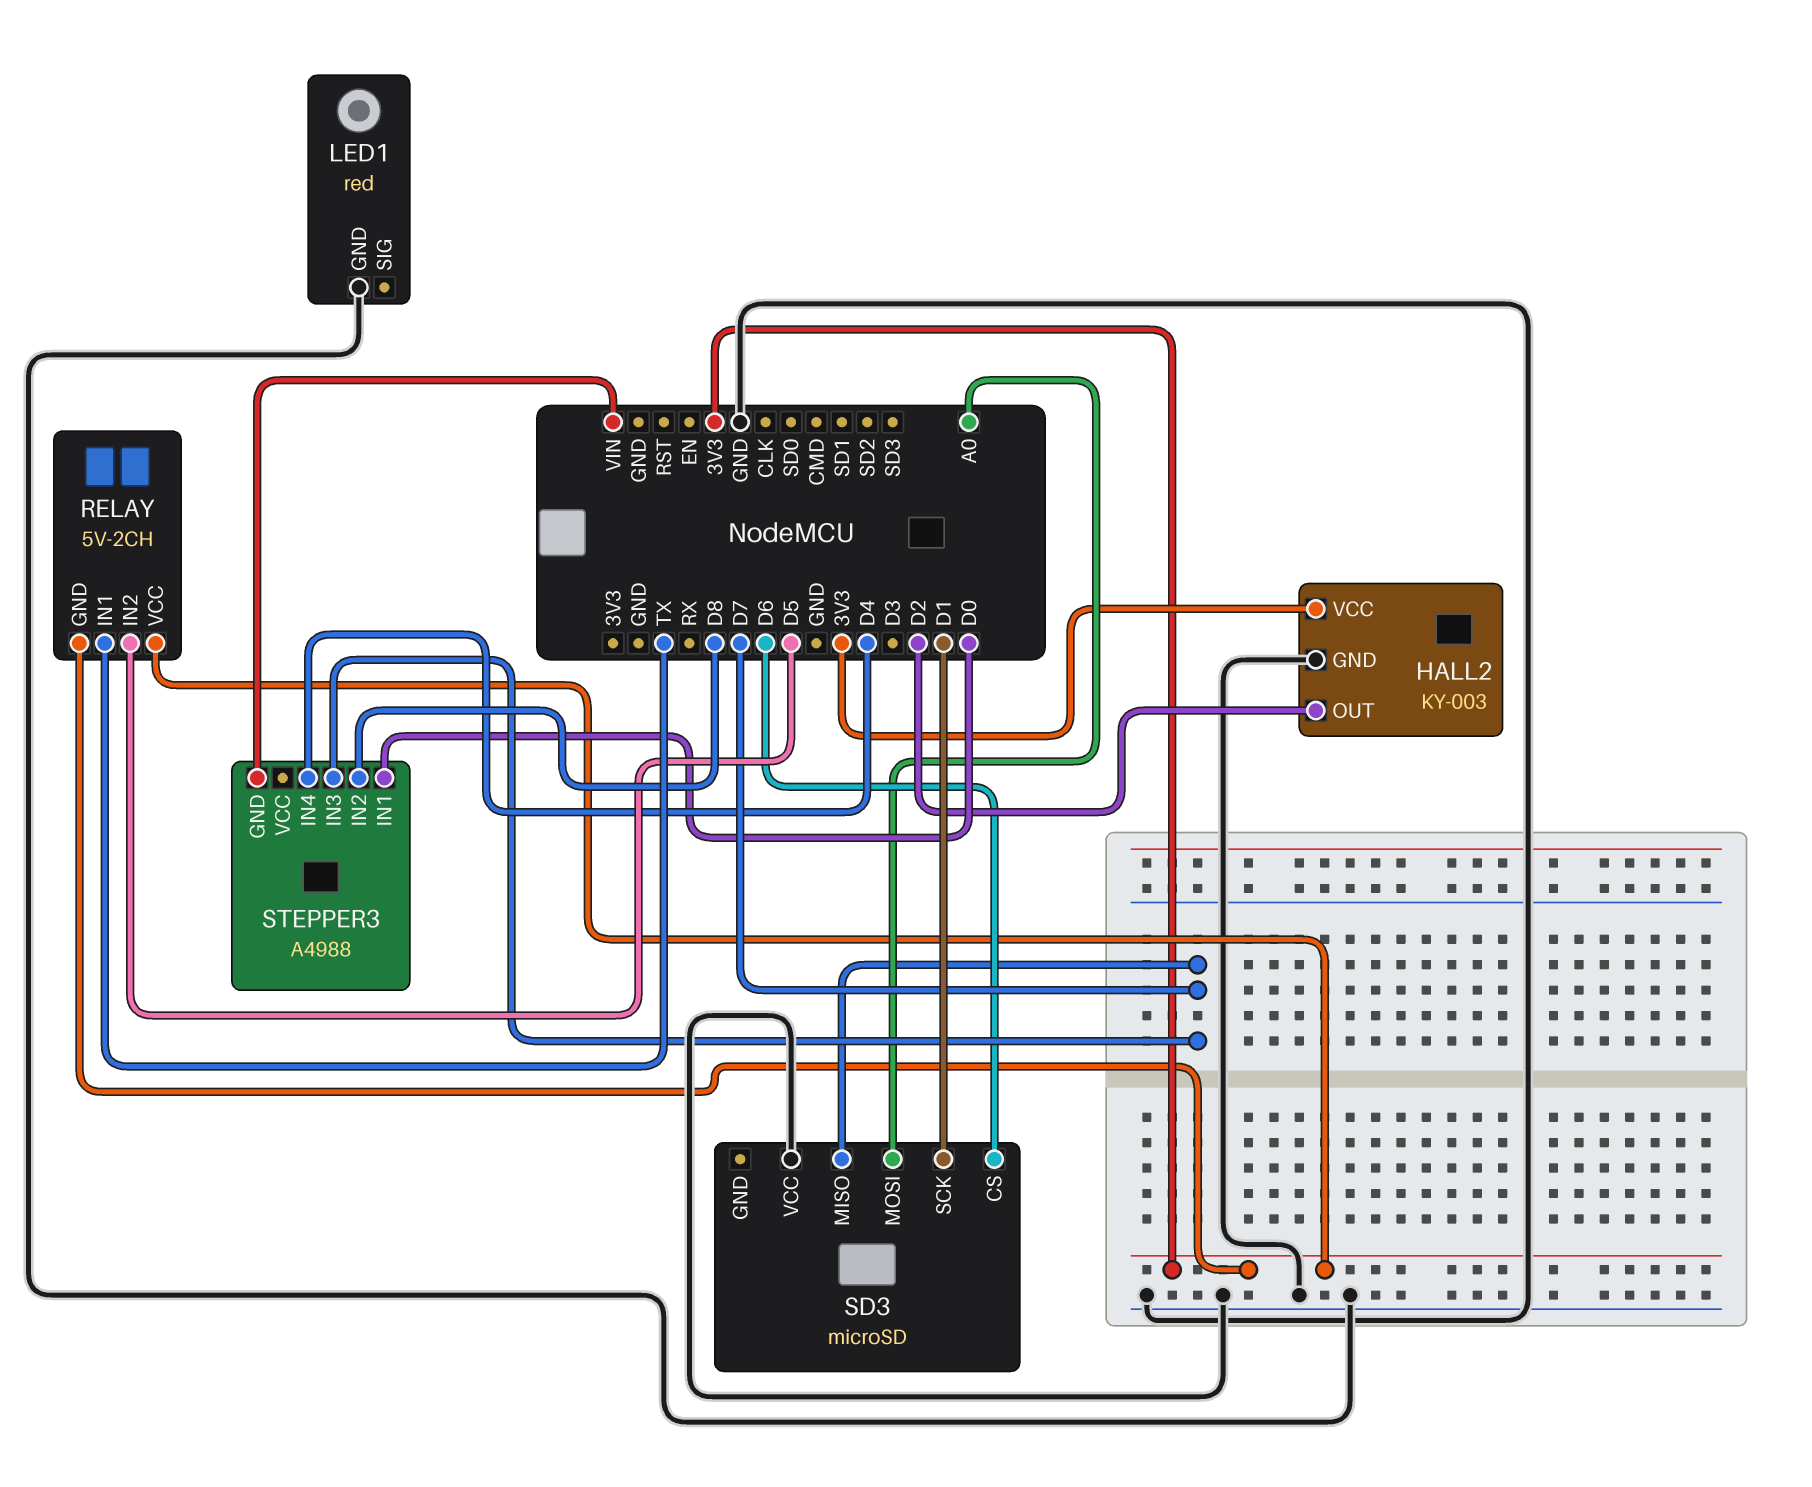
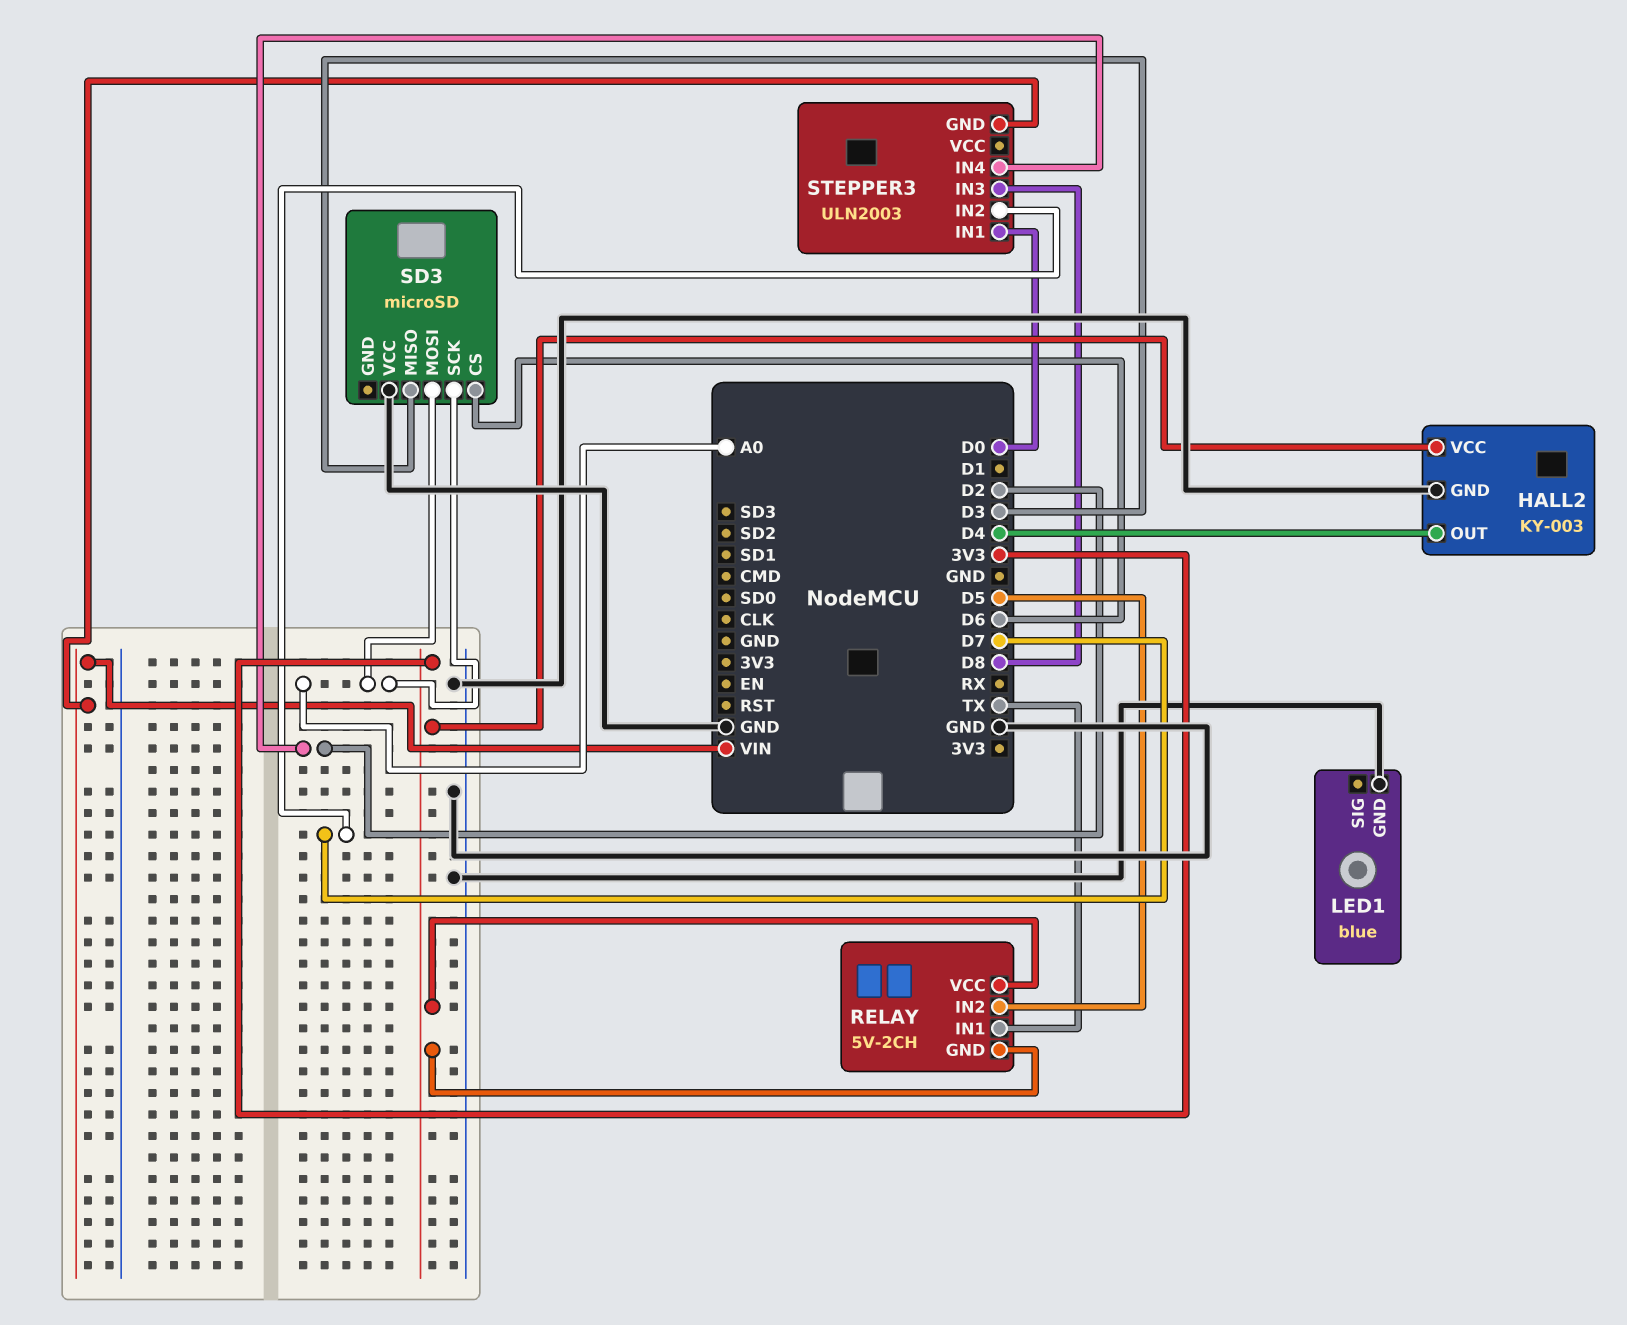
HALL2 pin OUT: D2 -> D4
LED1: red -> blue
SD3 pin MISO: D7 -> D3
SD3 pin SCK: D1 -> A0
STEPPER3: A4988 -> ULN2003
STEPPER3 pin IN2: D8 -> D7
STEPPER3 pin IN3: D7 -> D8
STEPPER3 pin IN4: D4 -> D2

